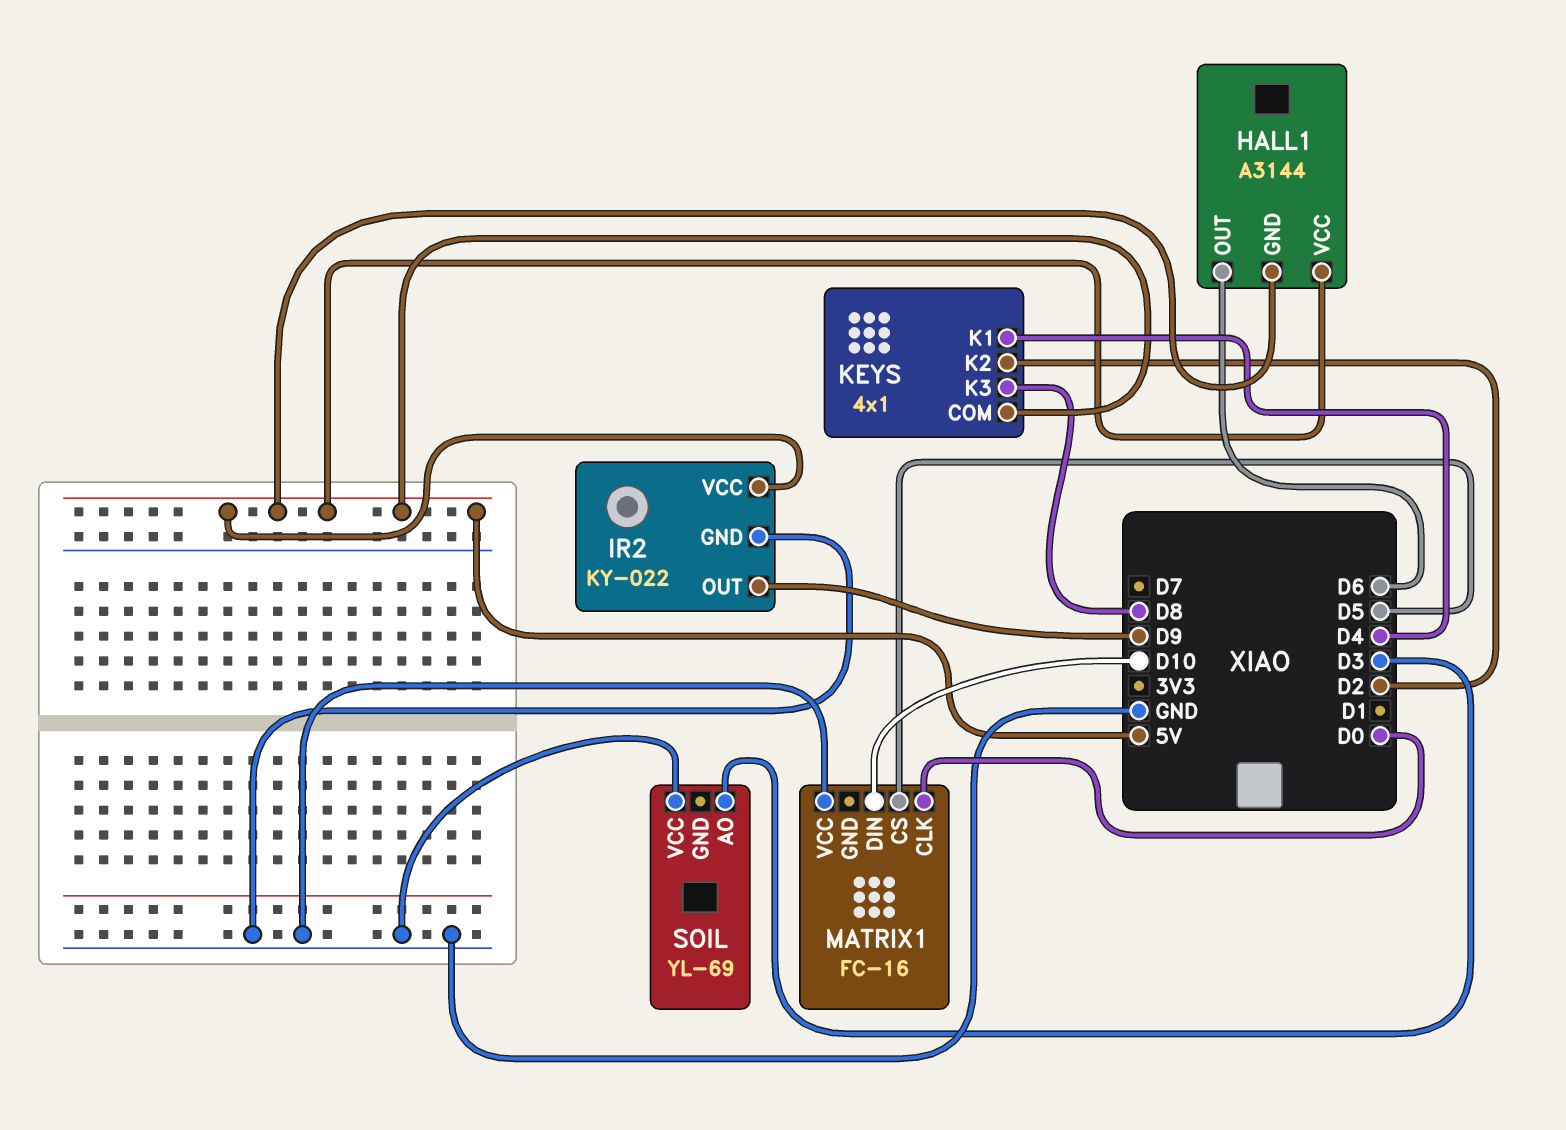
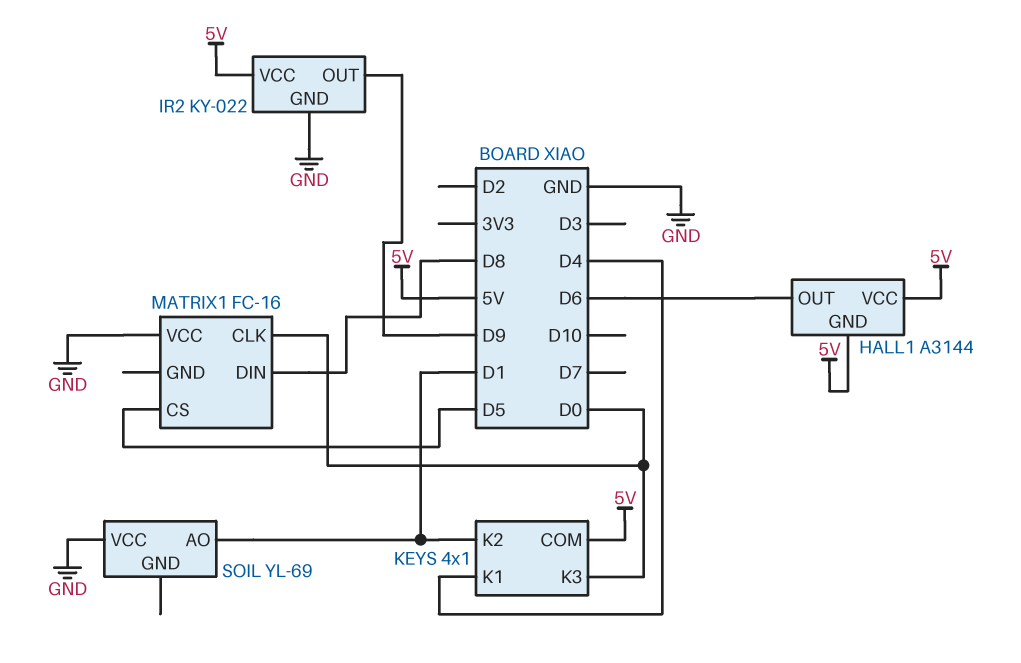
KEYS pin K2: D2 -> D1
KEYS pin K3: D8 -> D0
MATRIX1 pin DIN: D10 -> D8
SOIL pin AO: D3 -> D1

